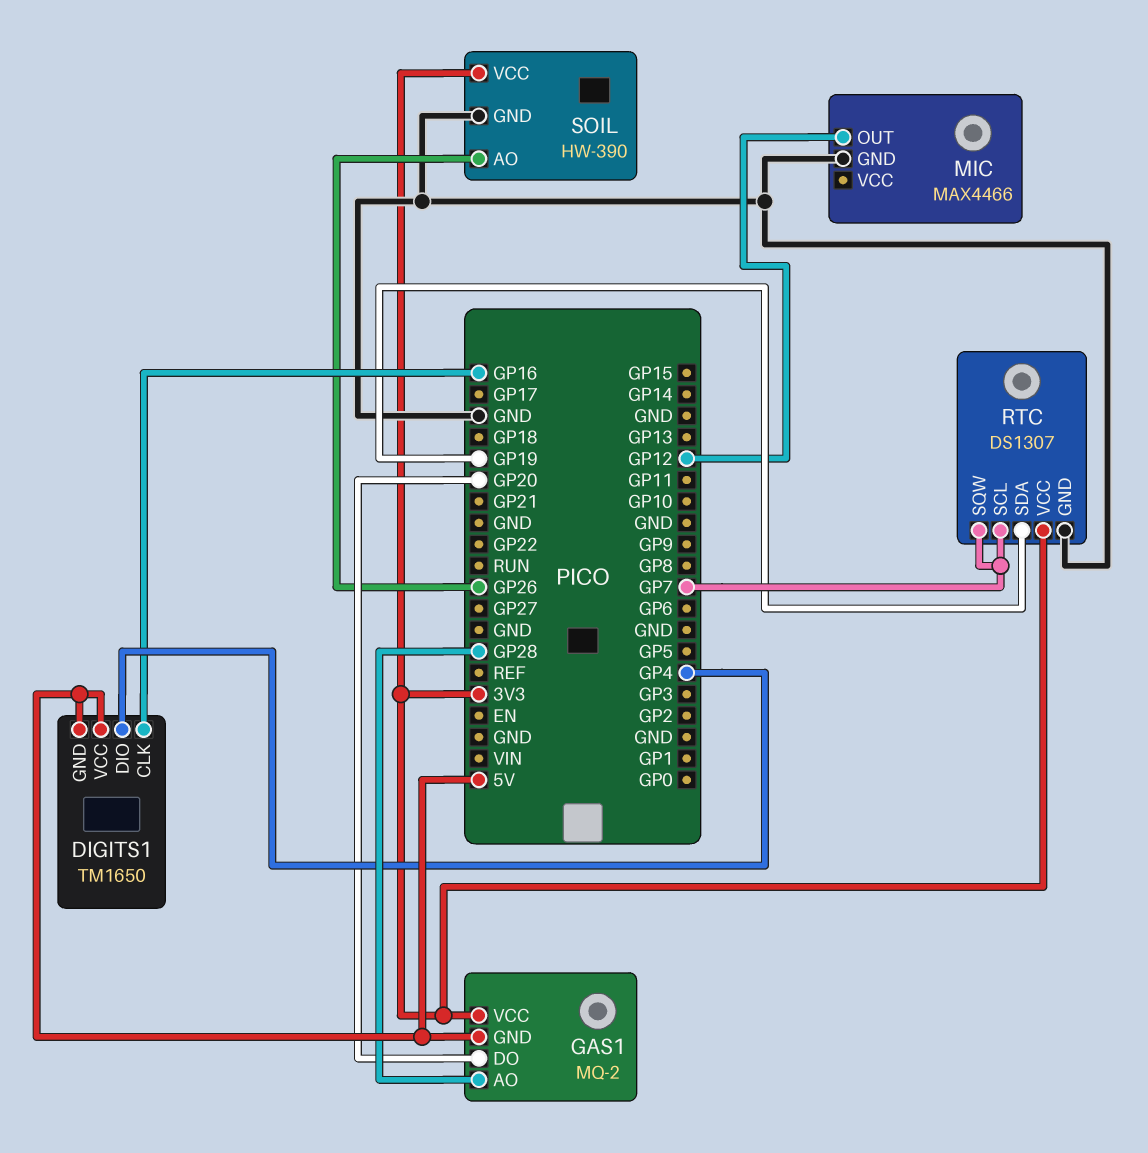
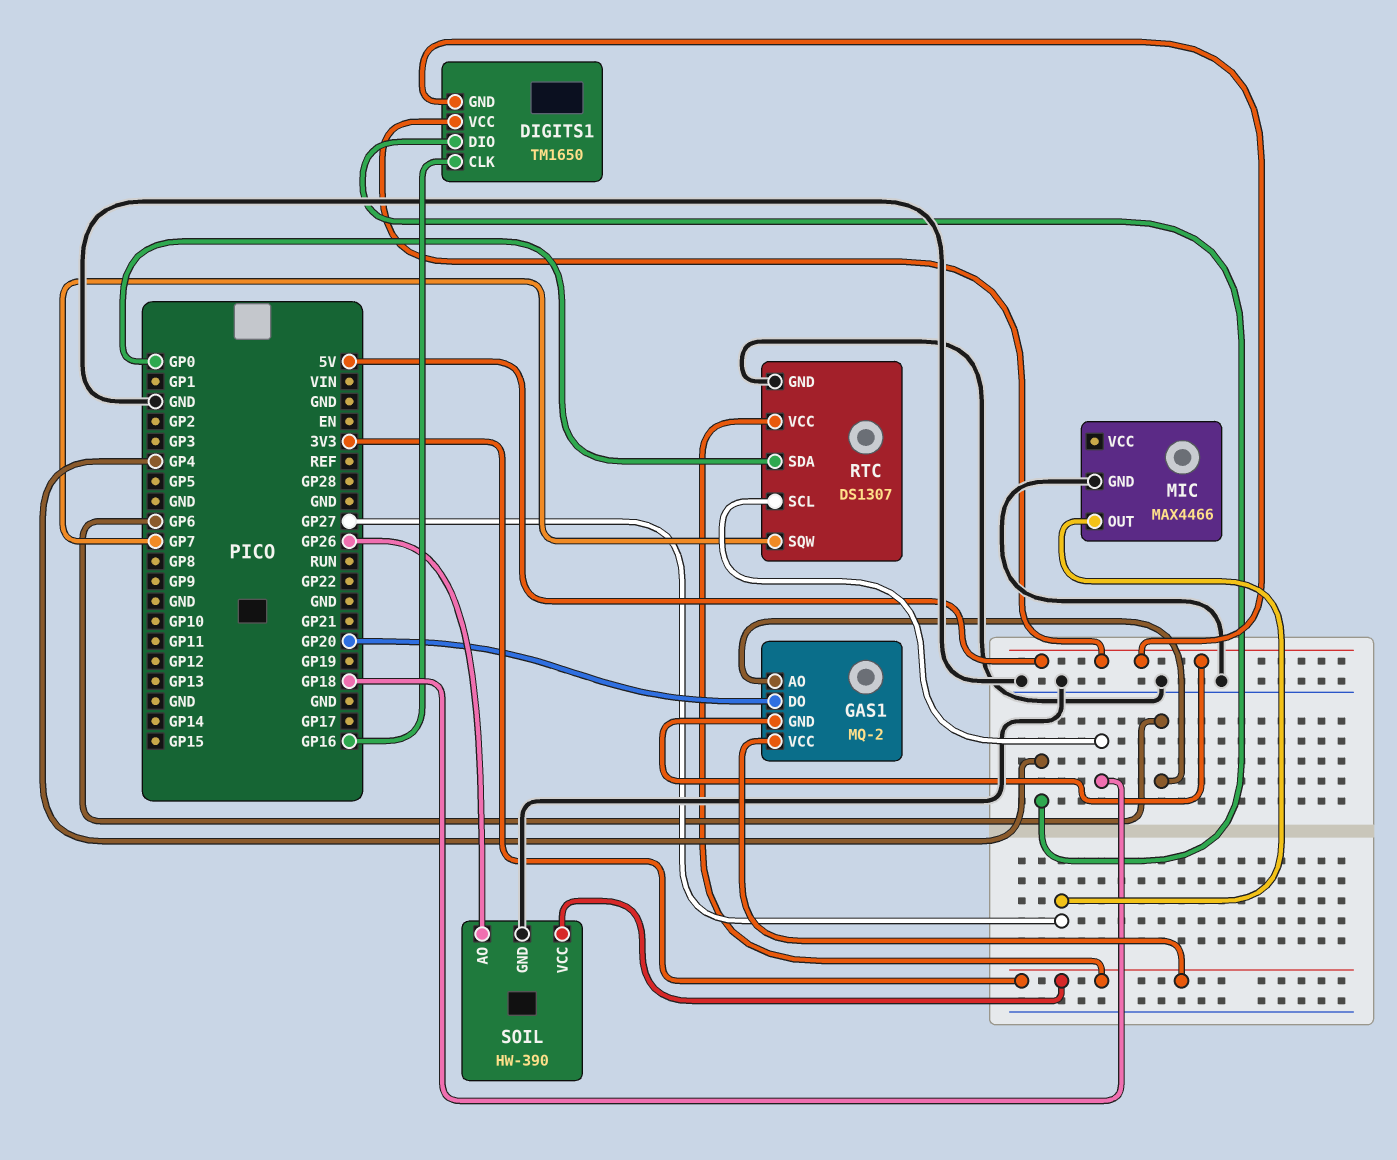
GAS1 pin AO: GP28 -> GP6
MIC pin OUT: GP12 -> GP27
RTC pin SCL: GP7 -> GP18
RTC pin SDA: GP19 -> GP0

